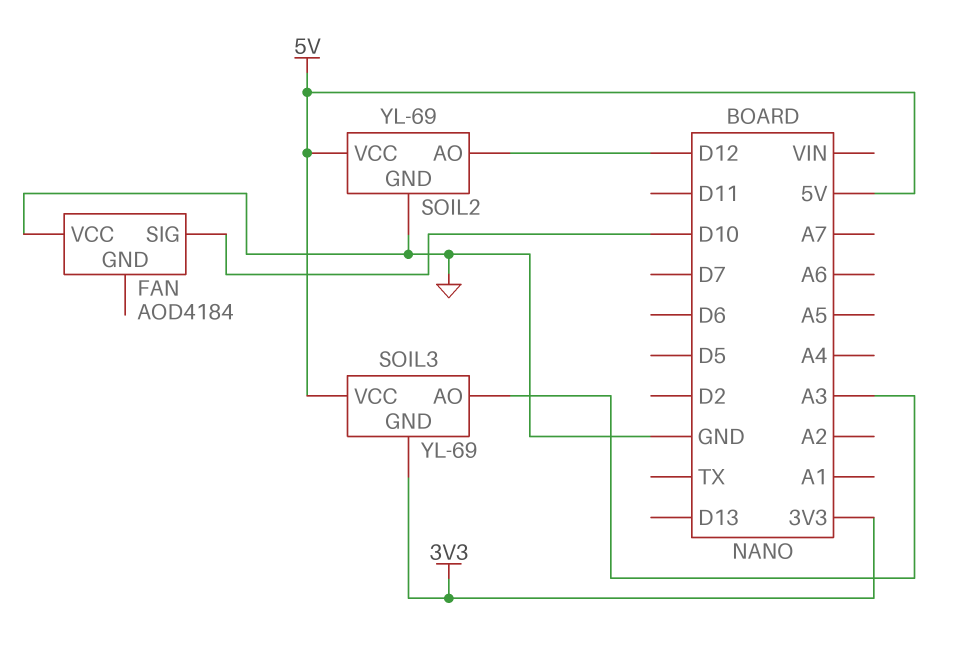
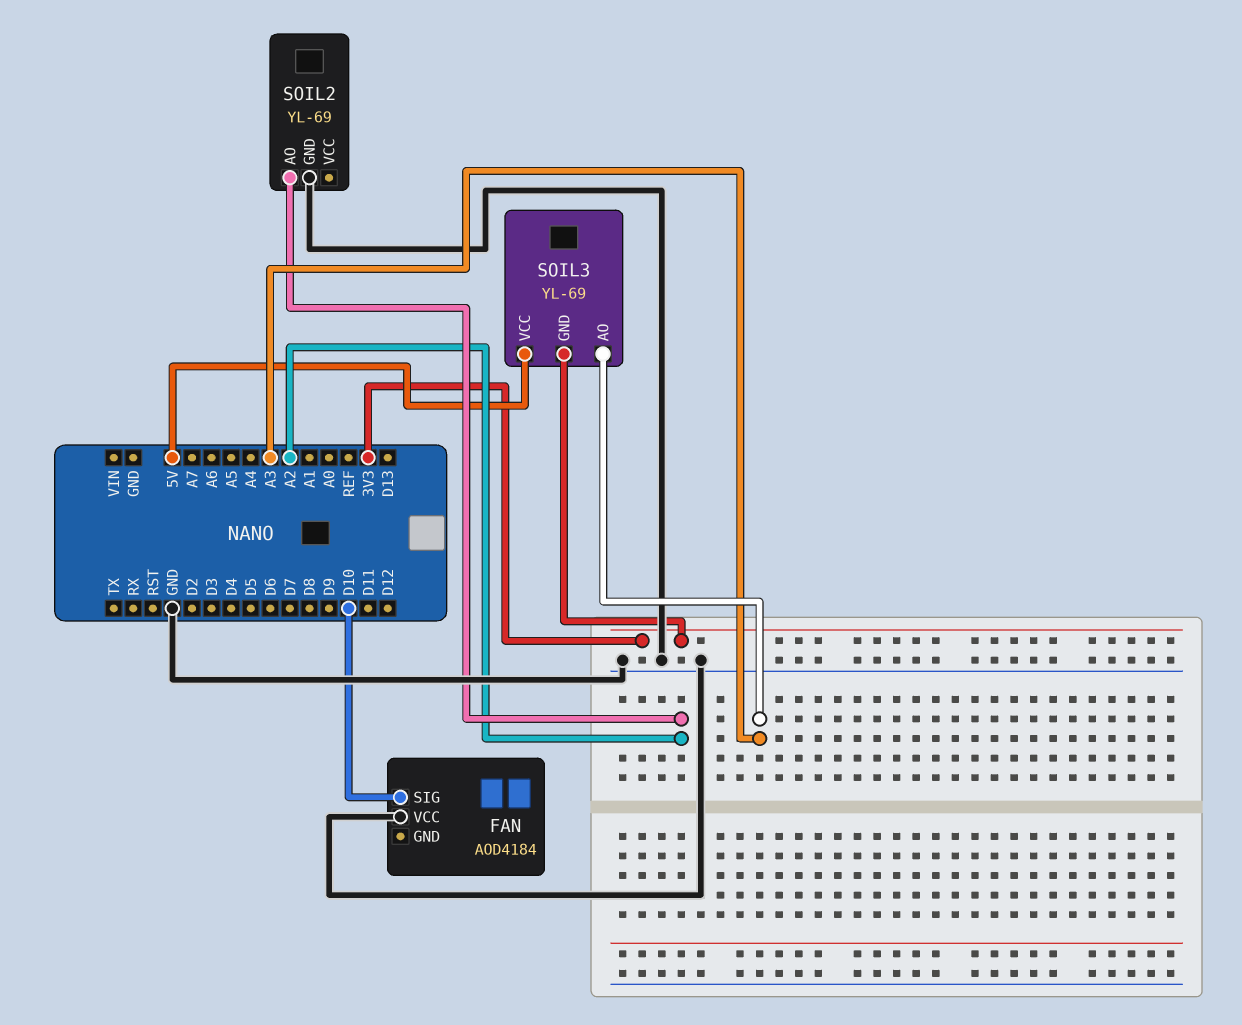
SOIL2 pin AO: D12 -> A2
SOIL2 pin VCC: 5V -> none

